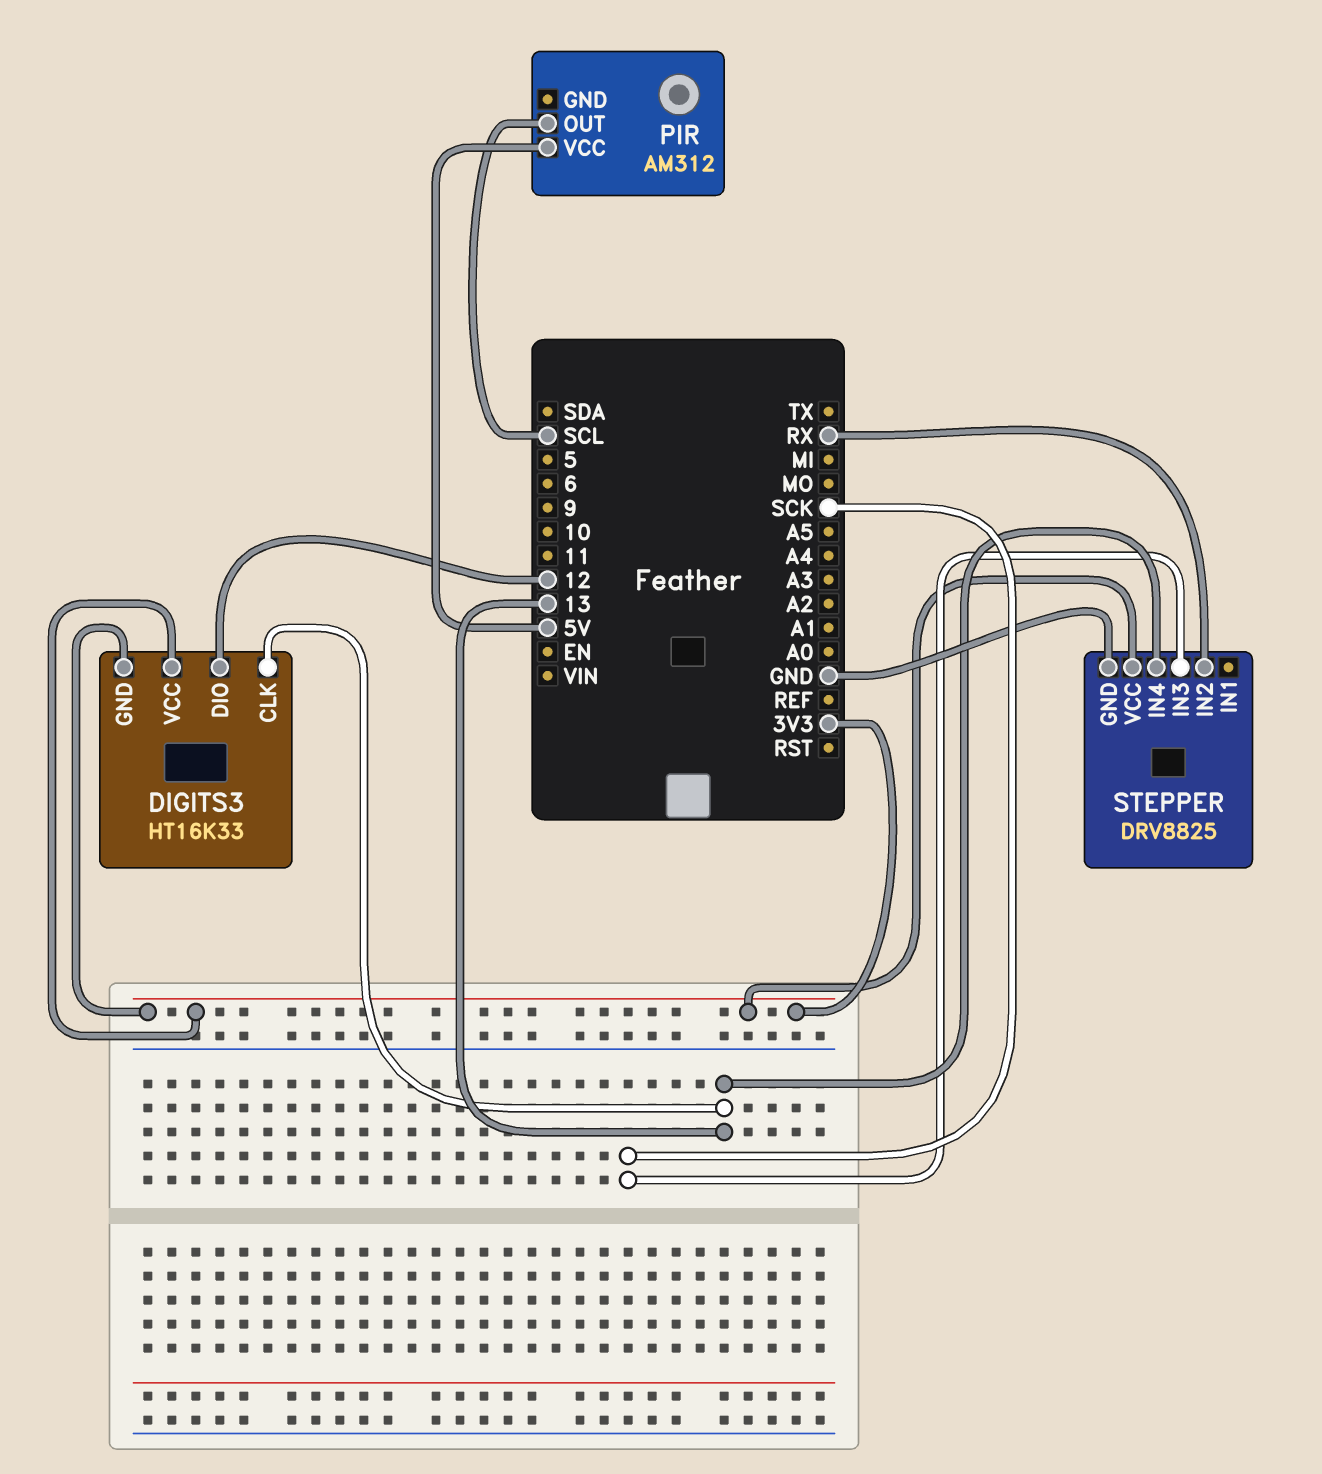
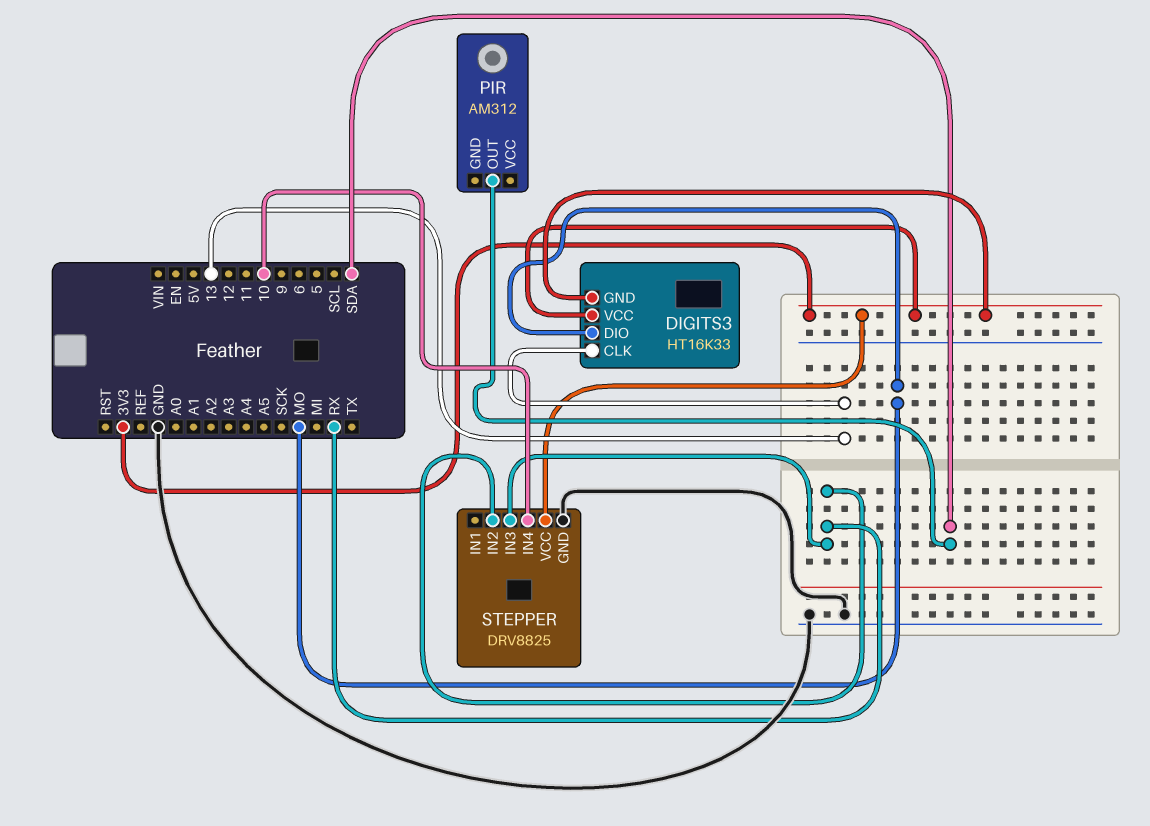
DIGITS3 pin DIO: 12 -> MO
PIR pin OUT: SCL -> SDA
PIR pin VCC: 5V -> none
STEPPER pin IN3: SCK -> RX
STEPPER pin IN4: 13 -> 10

